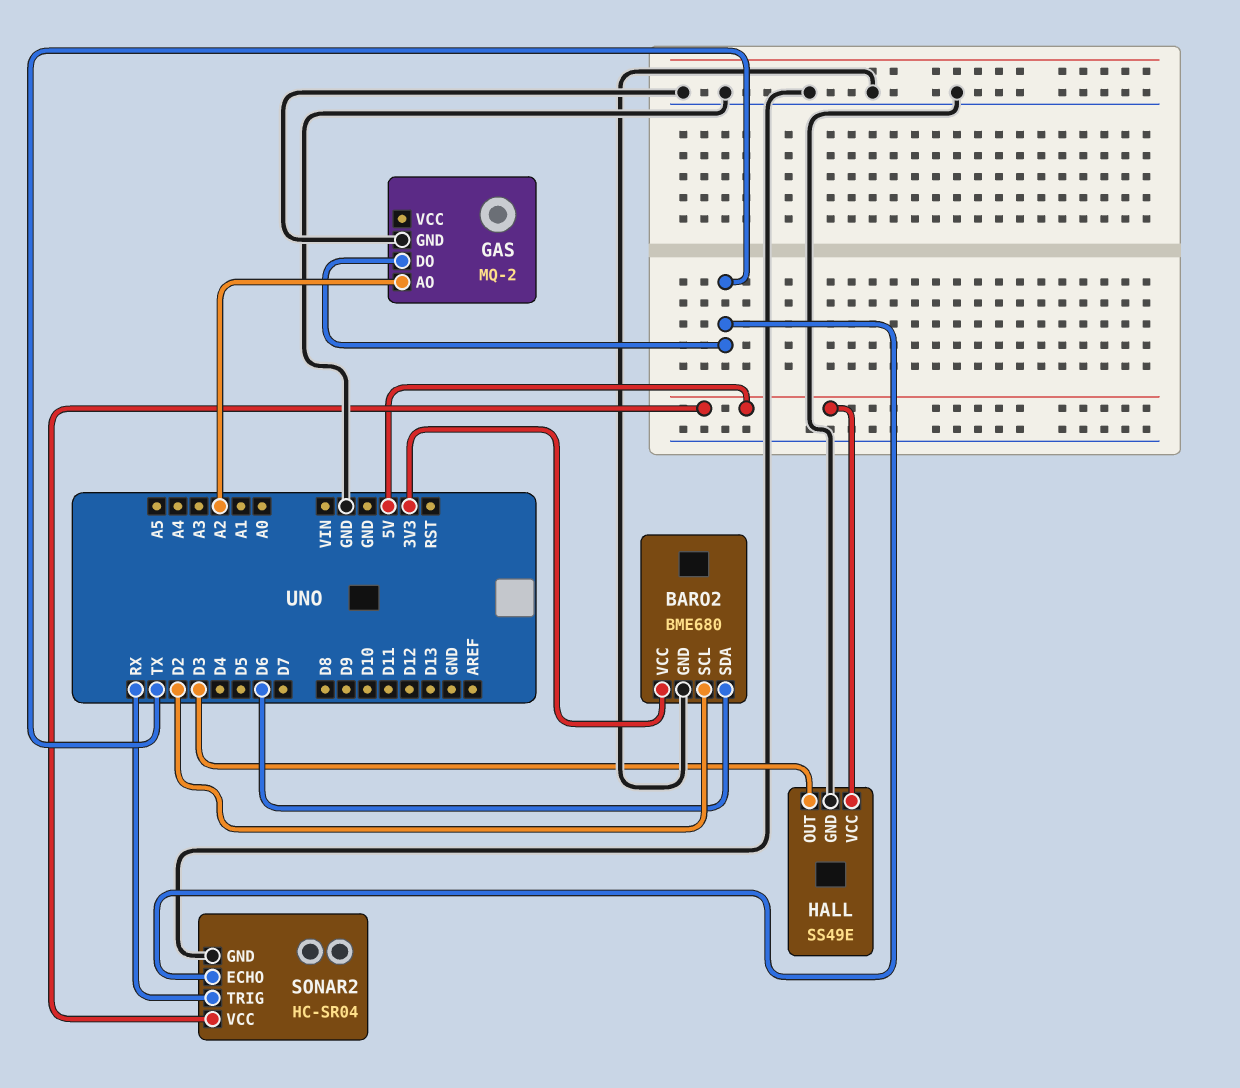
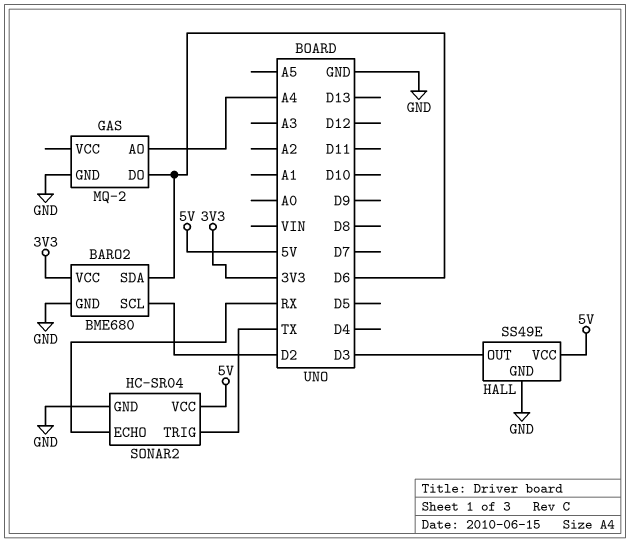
GAS pin AO: A2 -> A4
GAS pin DO: TX -> D6
SONAR2 pin ECHO: TX -> RX
SONAR2 pin TRIG: RX -> TX

